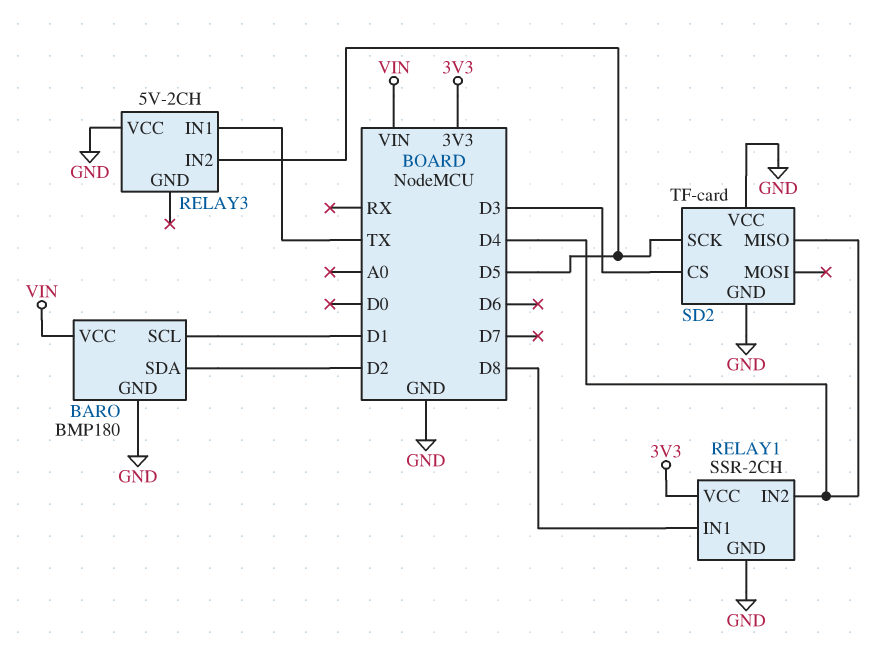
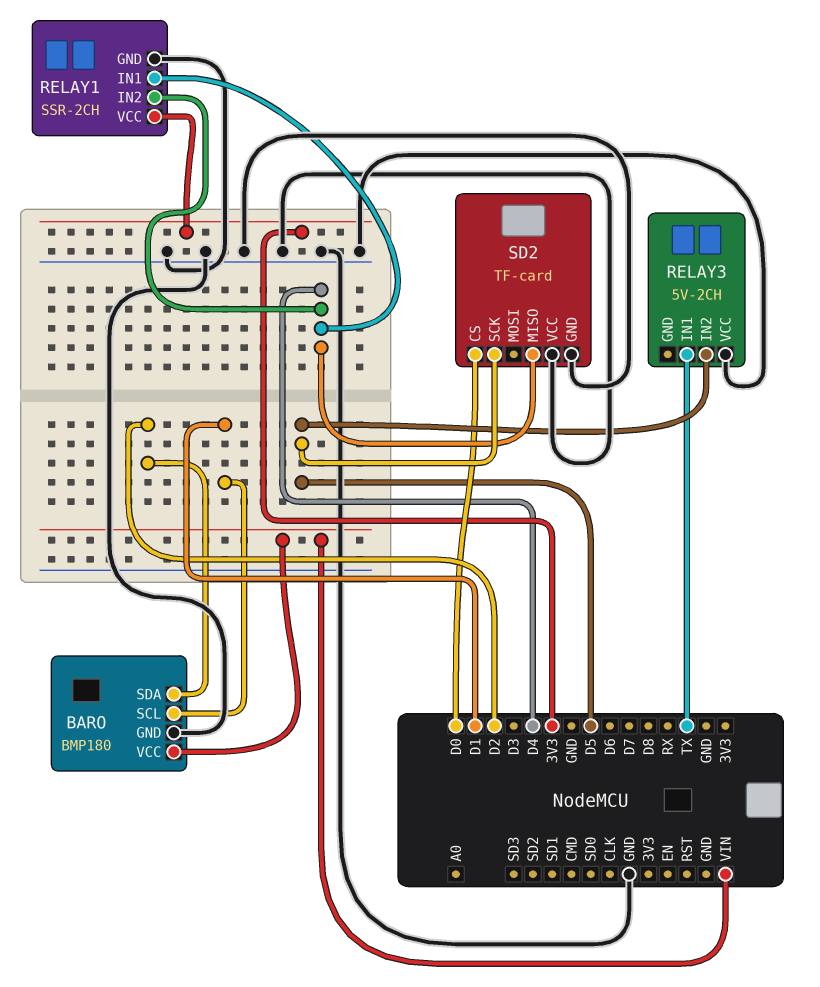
RELAY1 pin IN1: D8 -> D4
SD2 pin CS: D3 -> D0

